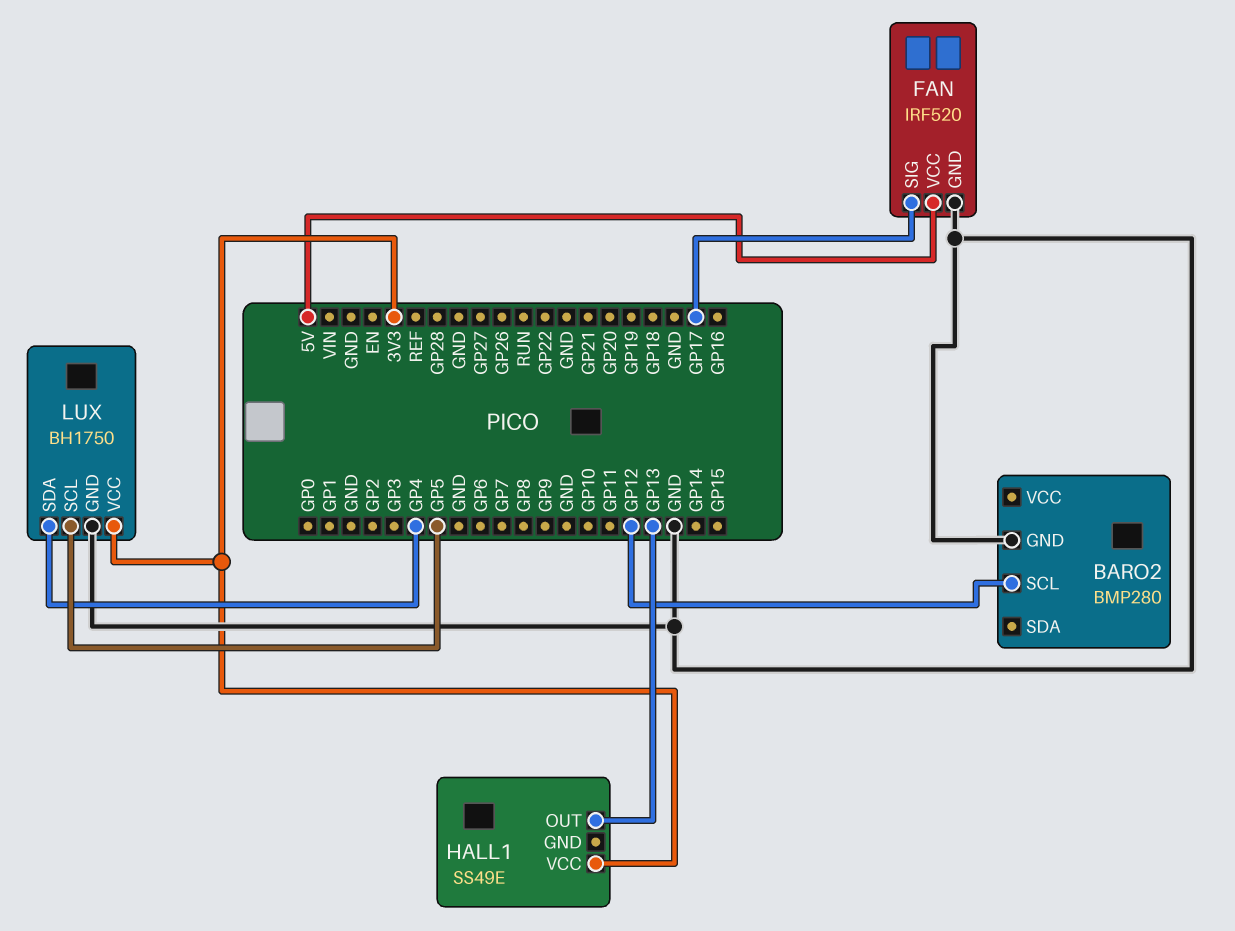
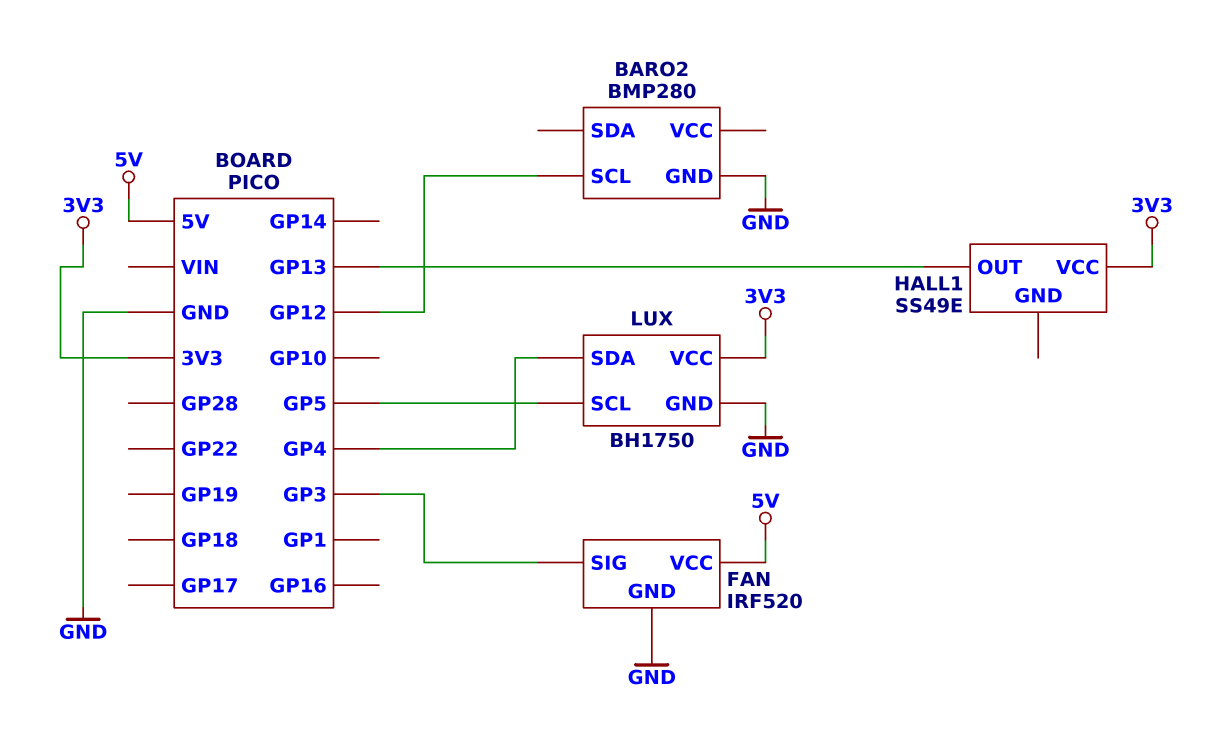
FAN pin SIG: GP17 -> GP3

